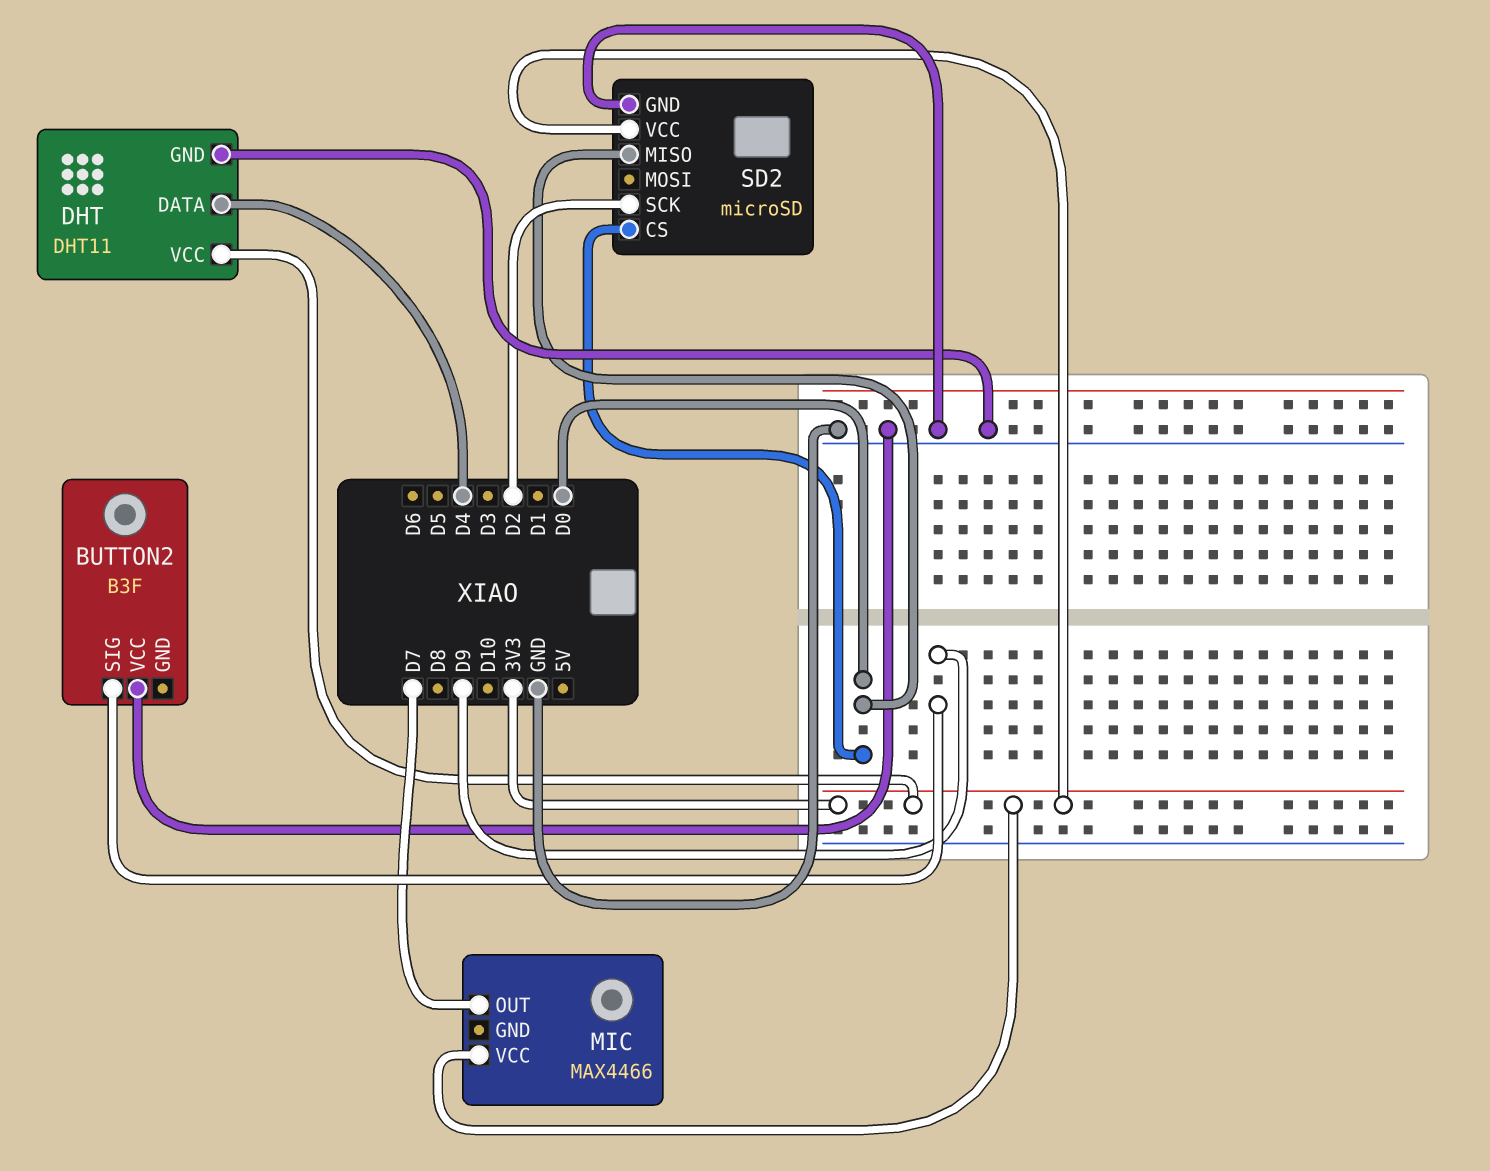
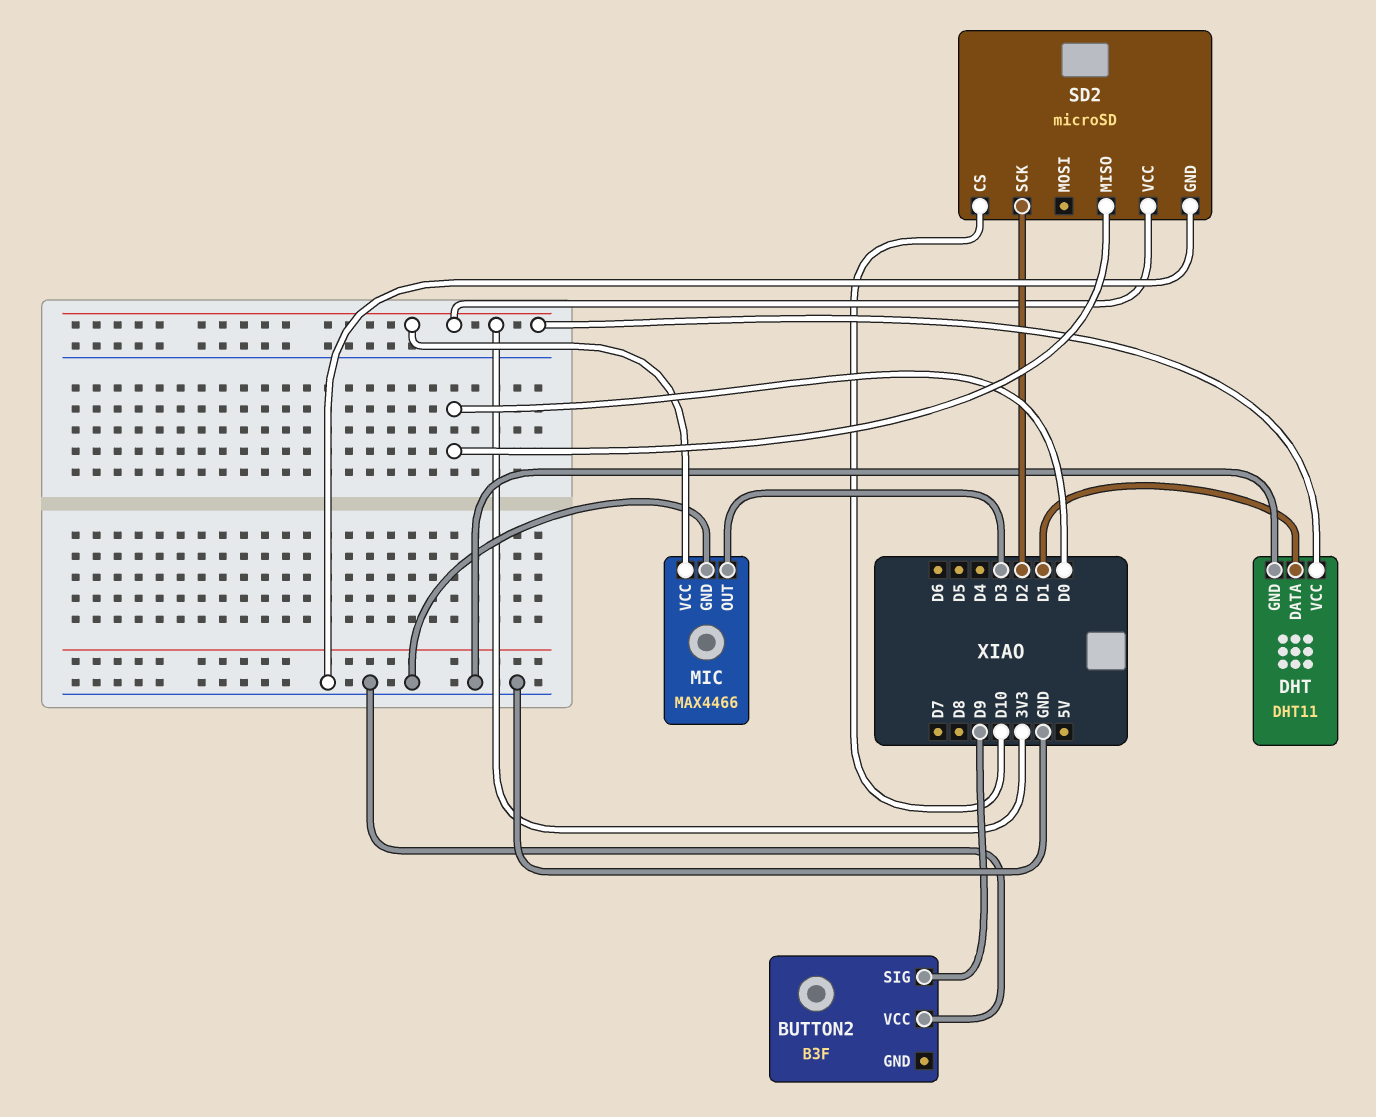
DHT pin DATA: D4 -> D1
MIC pin GND: none -> GND
MIC pin OUT: D7 -> D3
SD2 pin CS: D0 -> D10

